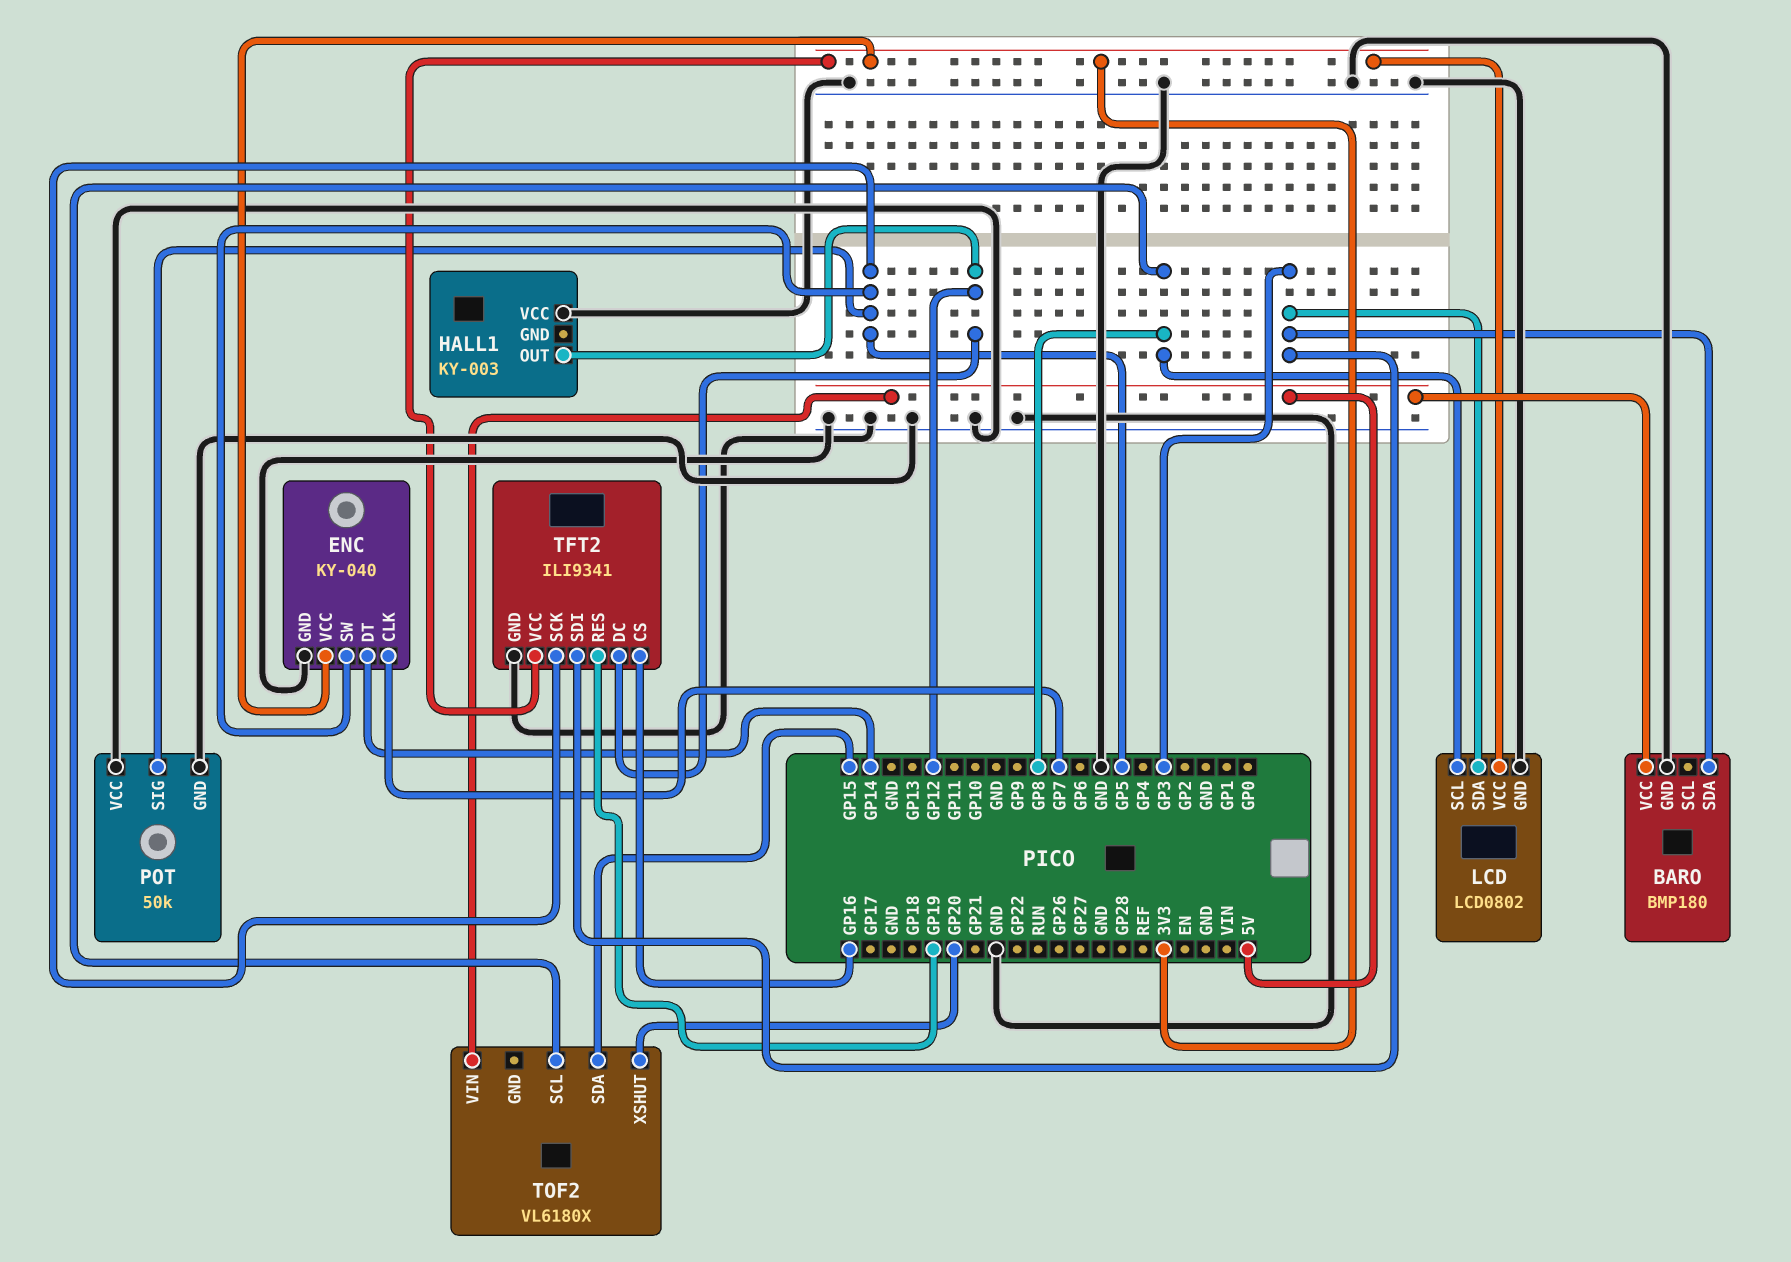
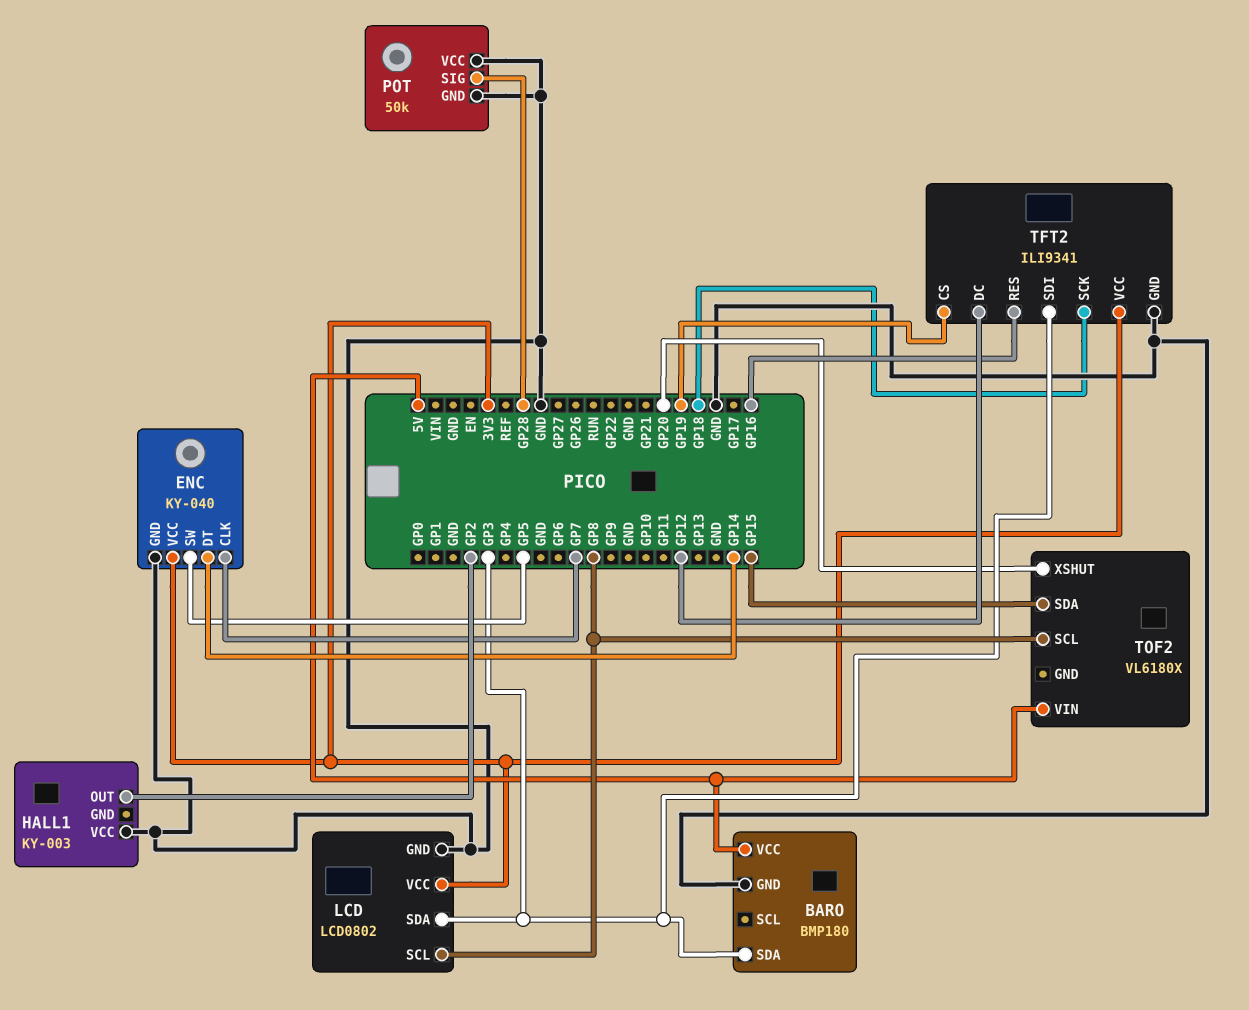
HALL1 pin OUT: GP12 -> GP2
POT pin SIG: GP5 -> GP28
TFT2 pin CS: GP16 -> GP19
TFT2 pin RES: GP19 -> GP16
TFT2 pin SCK: GP5 -> GP18

